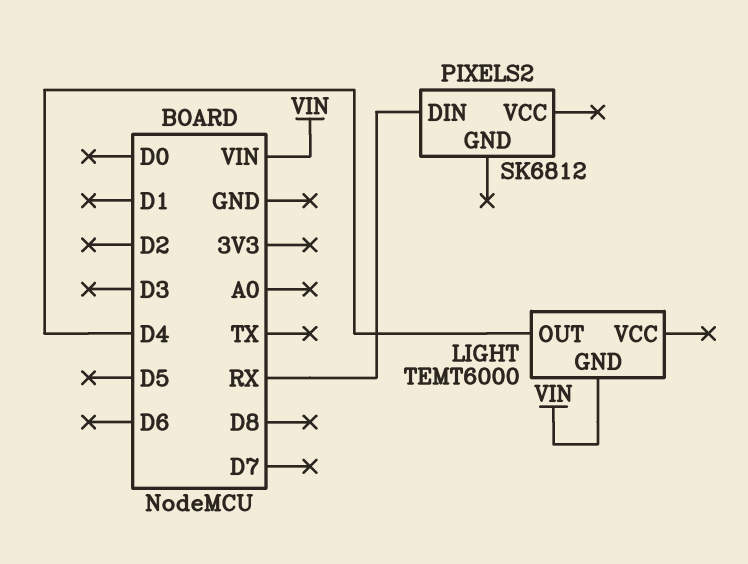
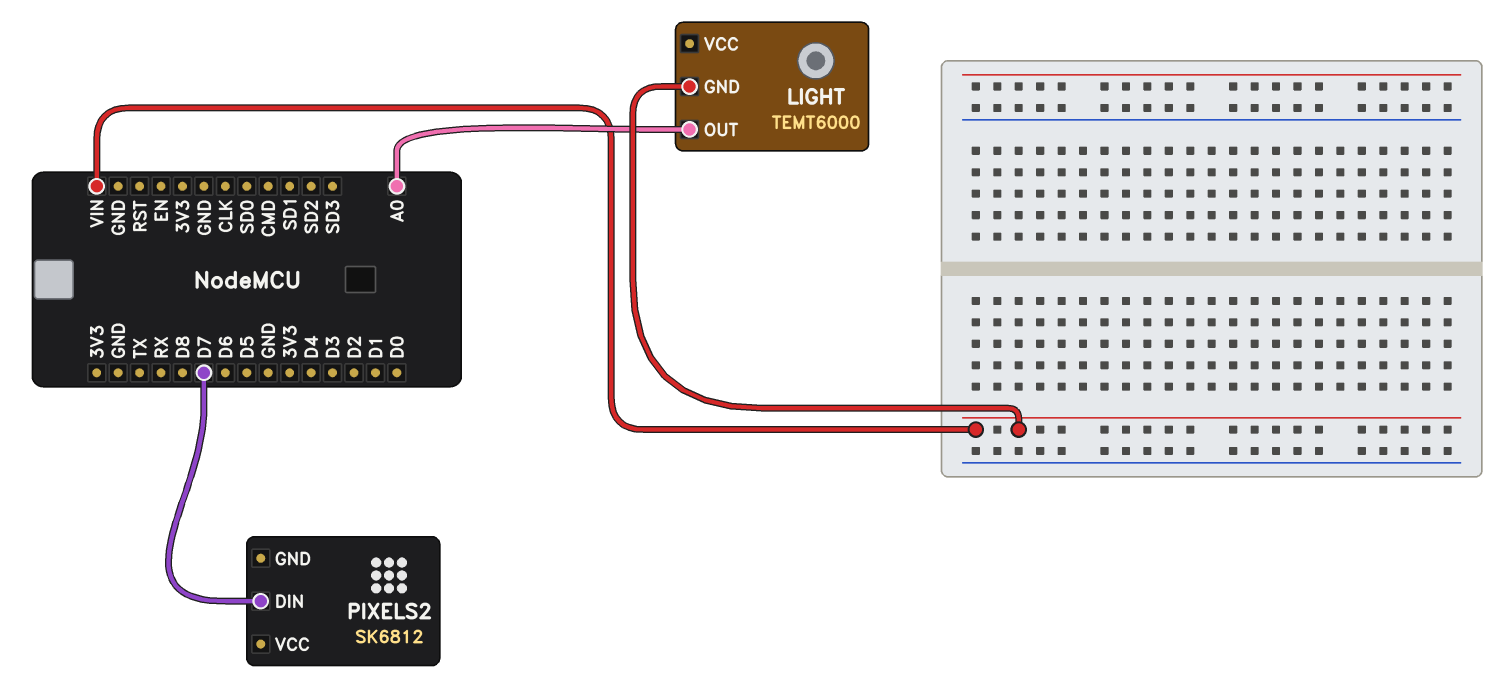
LIGHT pin OUT: D4 -> A0
PIXELS2 pin DIN: RX -> D7

